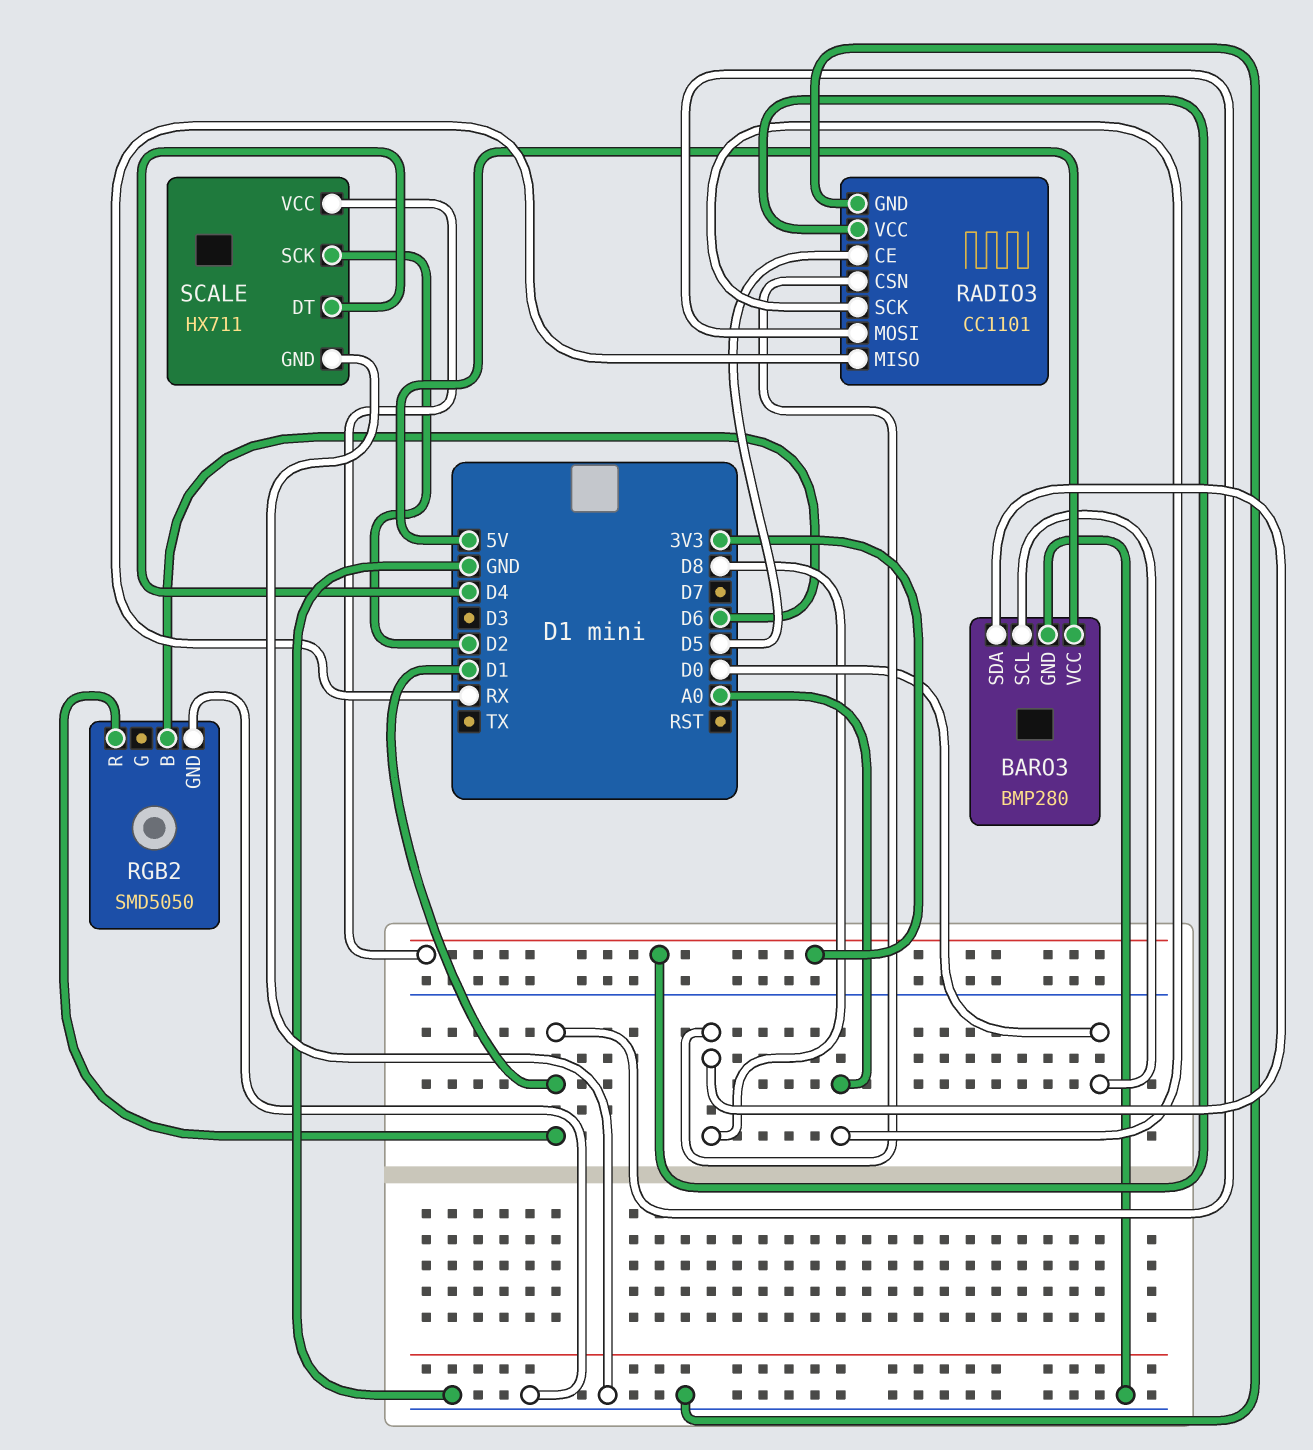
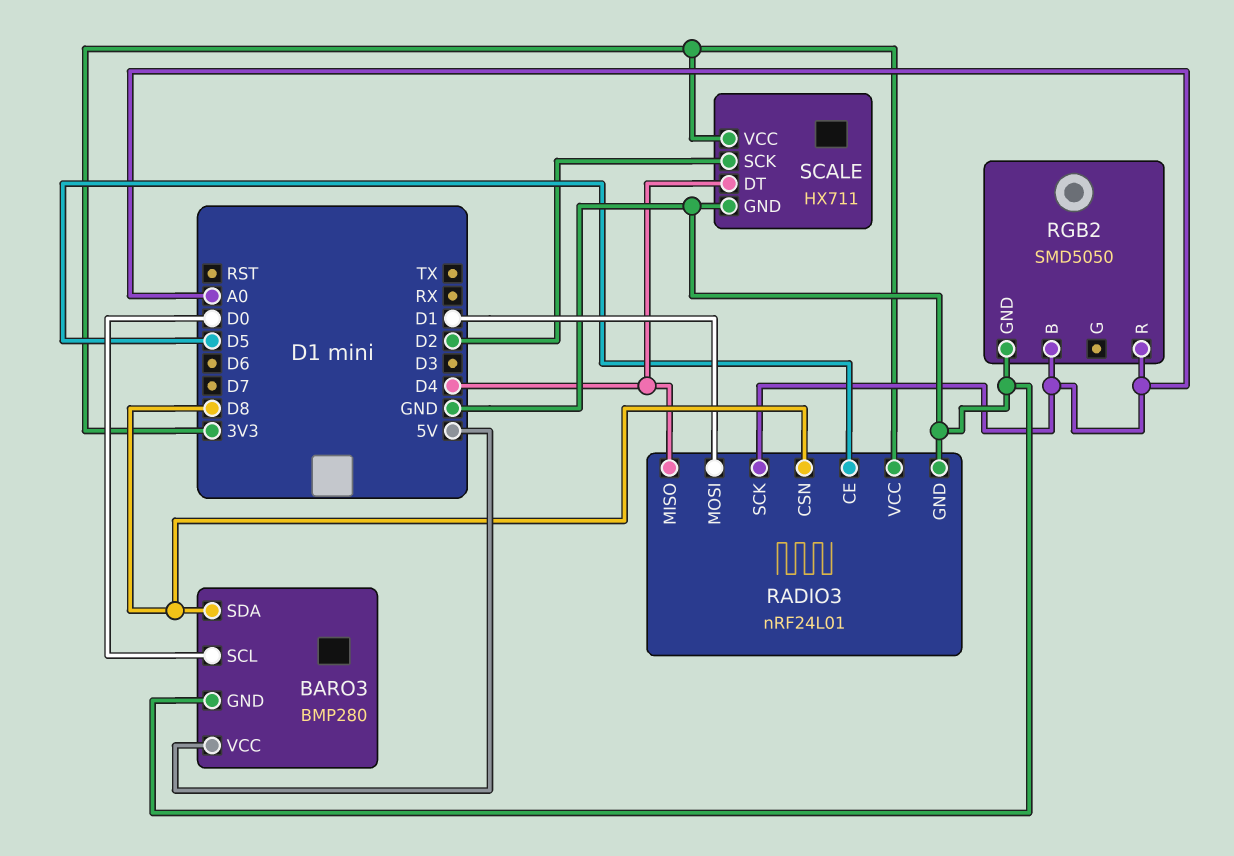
RADIO3: CC1101 -> nRF24L01
RADIO3 pin MISO: RX -> D4
RGB2 pin B: D6 -> A0
RGB2 pin R: D1 -> A0

